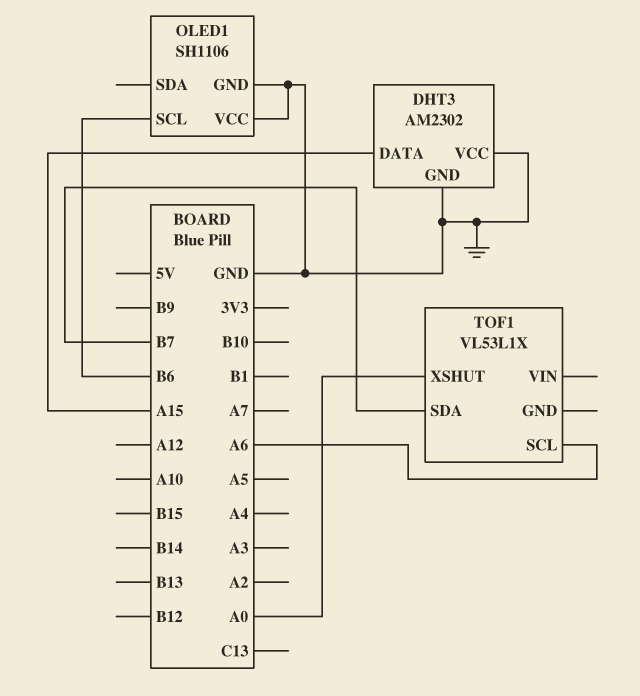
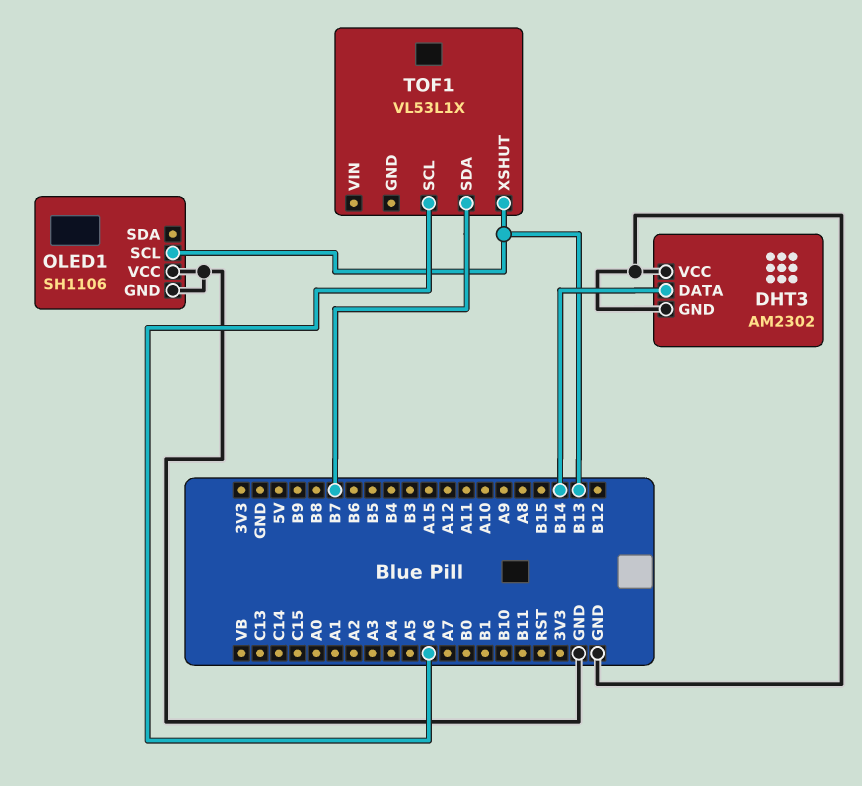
DHT3 pin DATA: A15 -> B14
OLED1 pin SCL: B6 -> B13
TOF1 pin XSHUT: A0 -> B13

